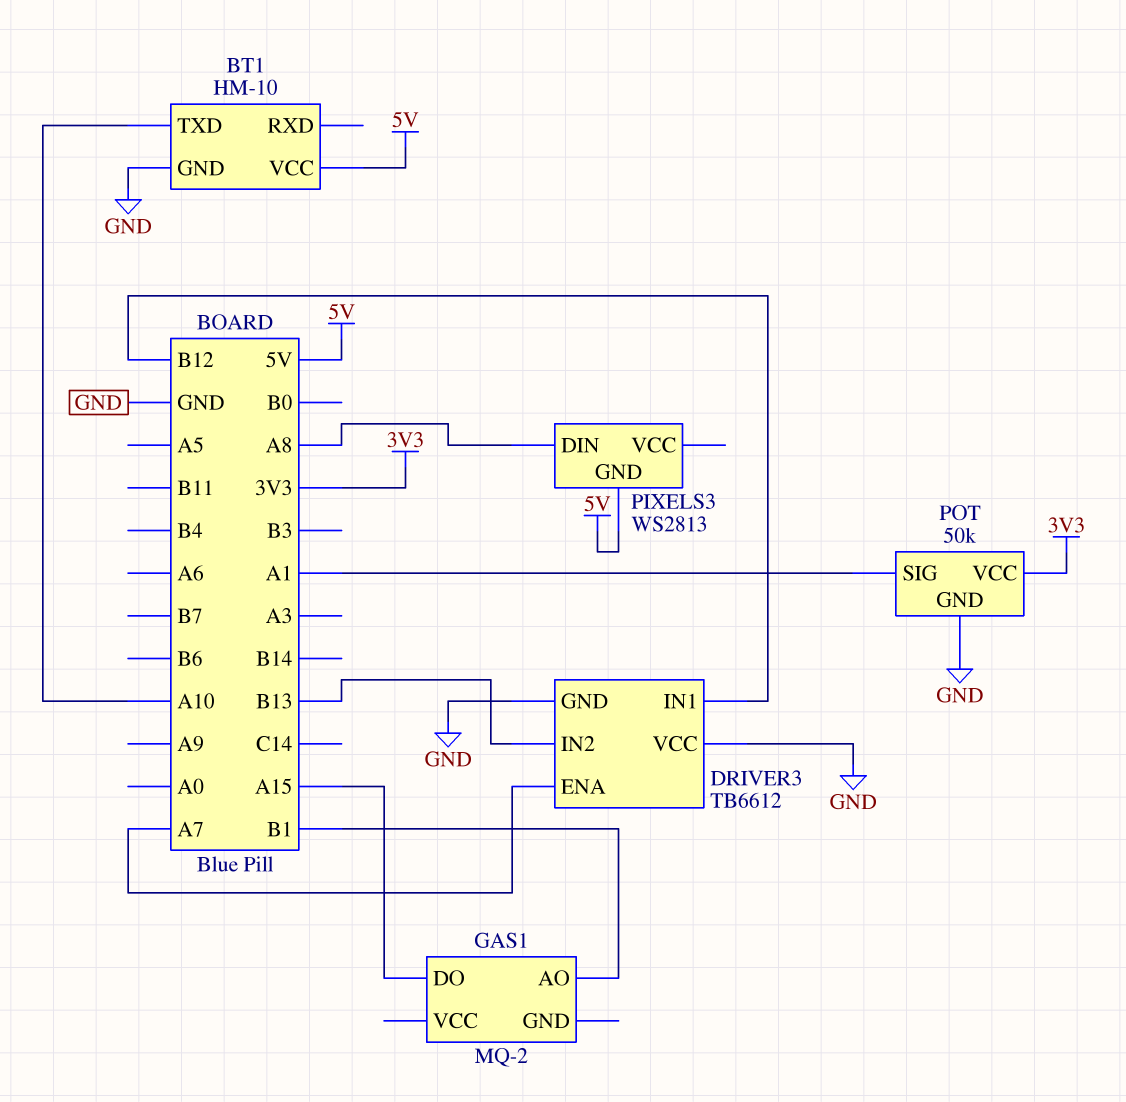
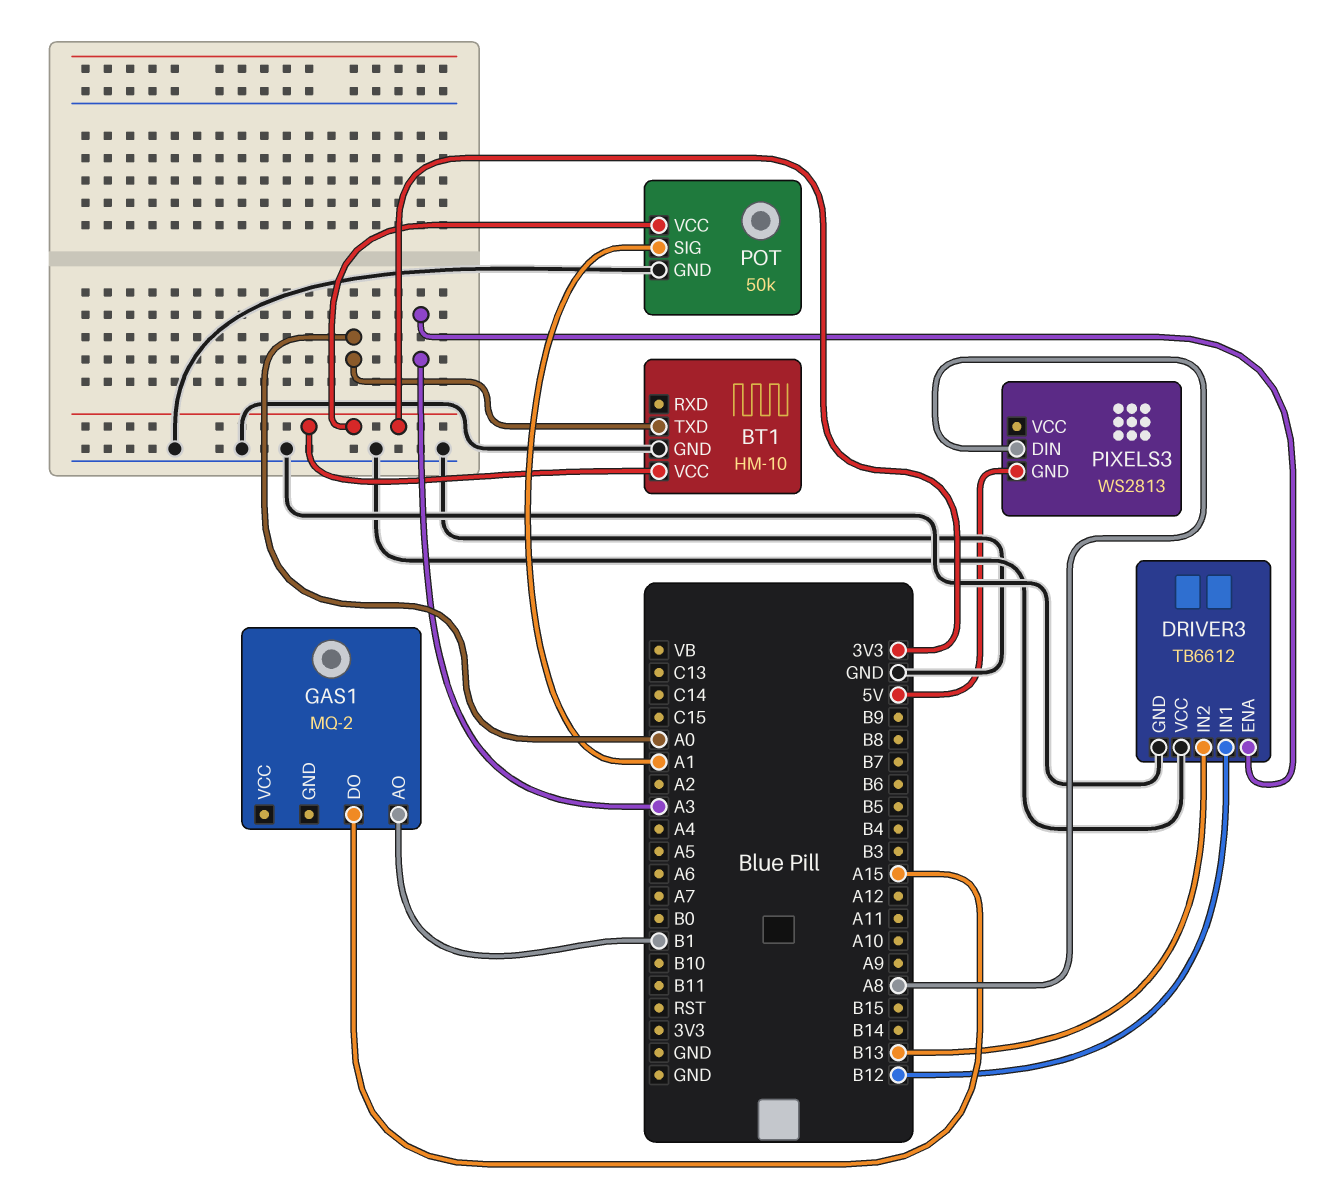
BT1 pin TXD: A10 -> A0
BT1 pin VCC: 5V -> 3V3
DRIVER3 pin ENA: A7 -> A3

